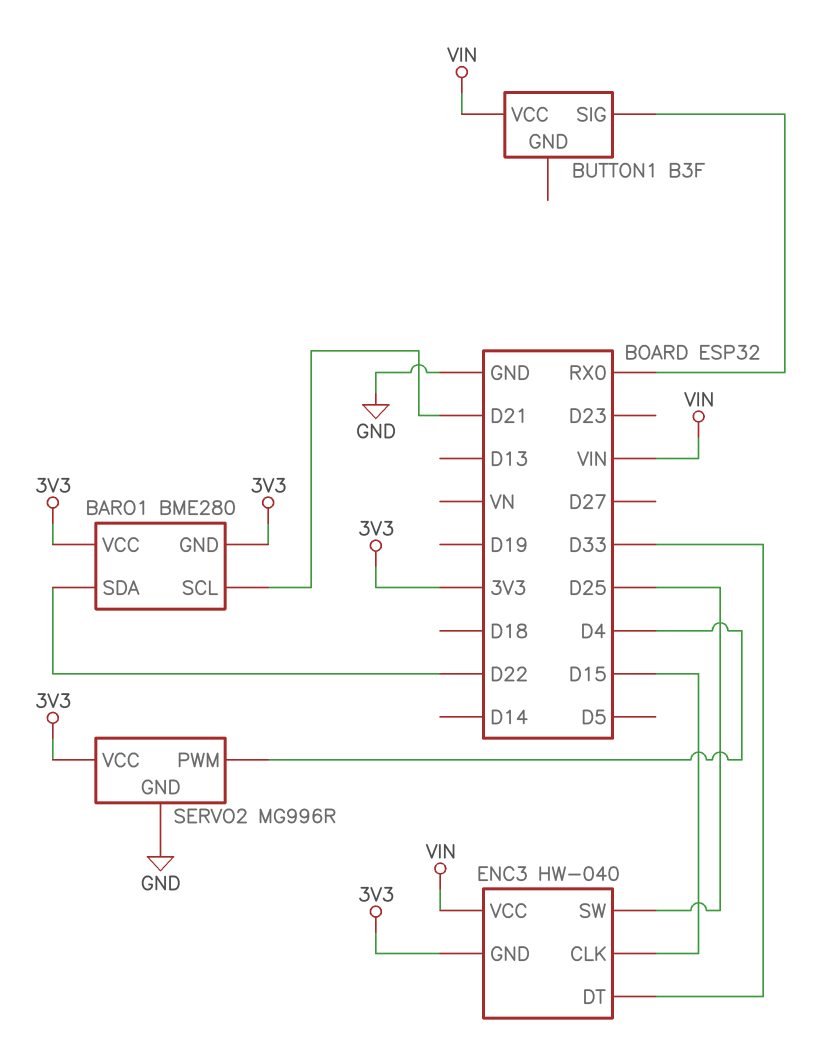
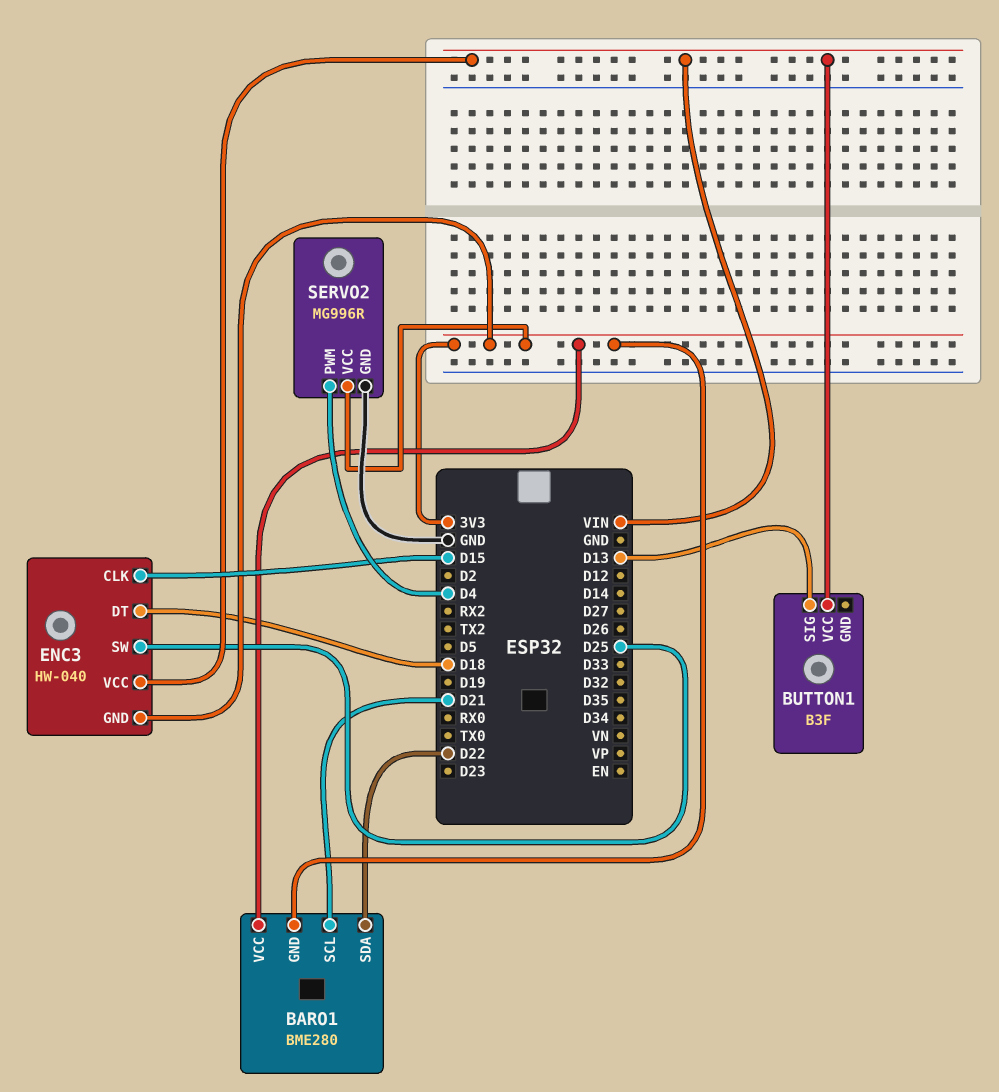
BUTTON1 pin SIG: RX0 -> D13
ENC3 pin DT: D33 -> D18

